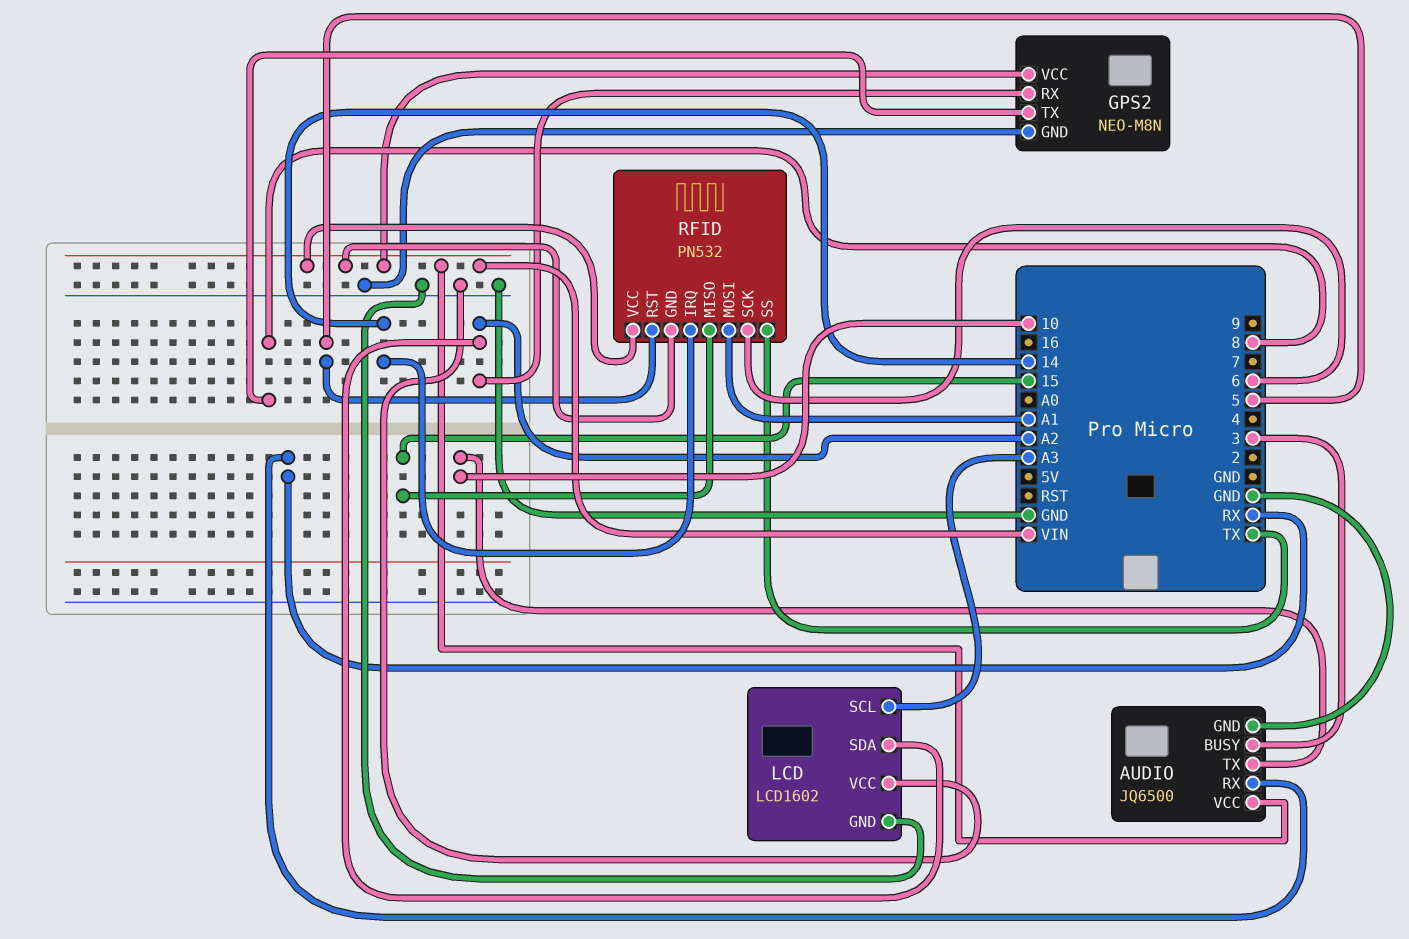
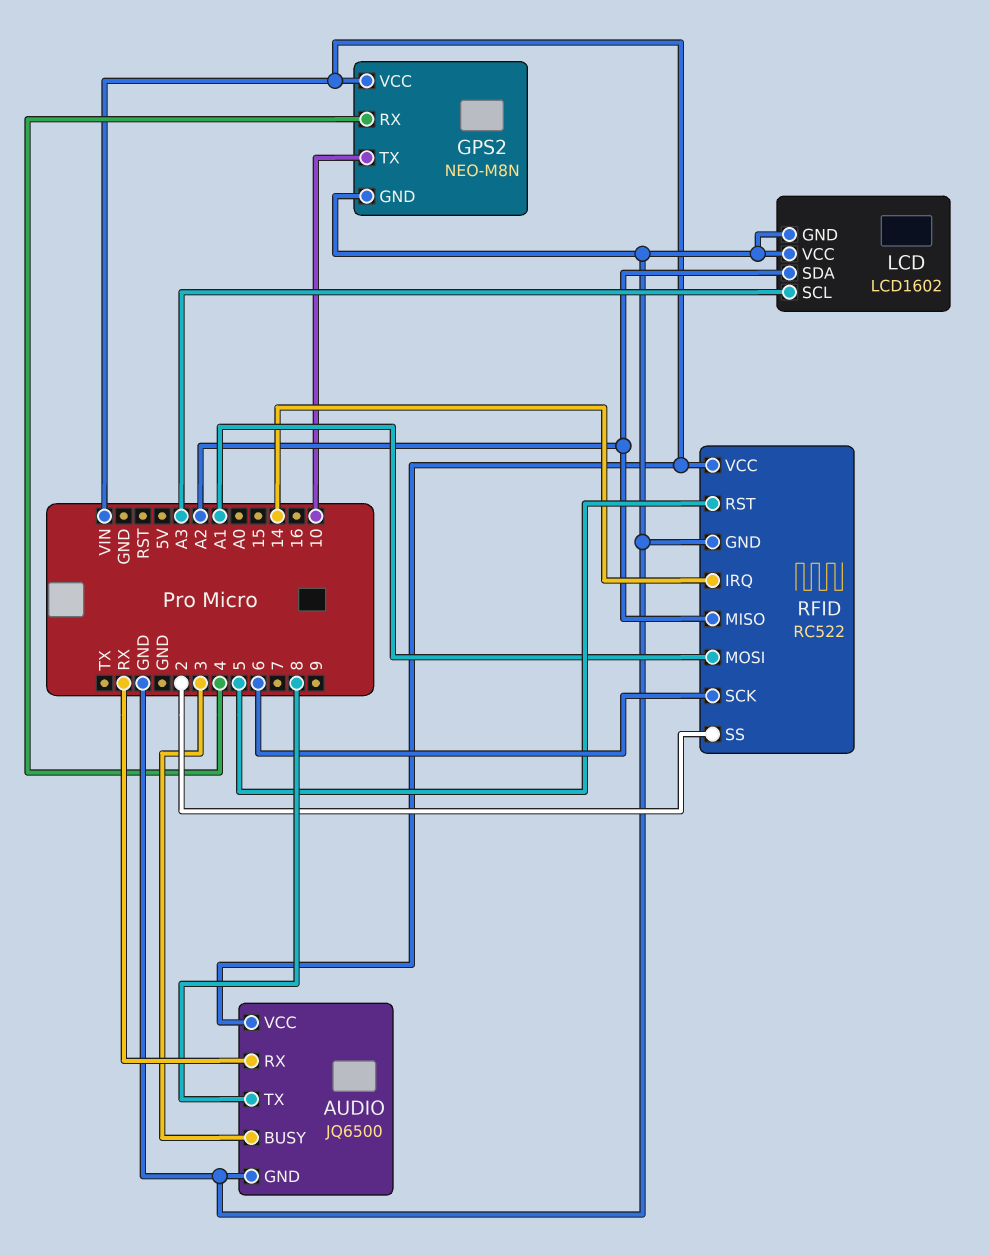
AUDIO pin TX: 10 -> 8
GPS2 pin RX: A2 -> 4
GPS2 pin TX: 8 -> 10
RFID: PN532 -> RC522
RFID pin GND: VIN -> GND
RFID pin MISO: 15 -> A2
RFID pin SS: TX -> 2

